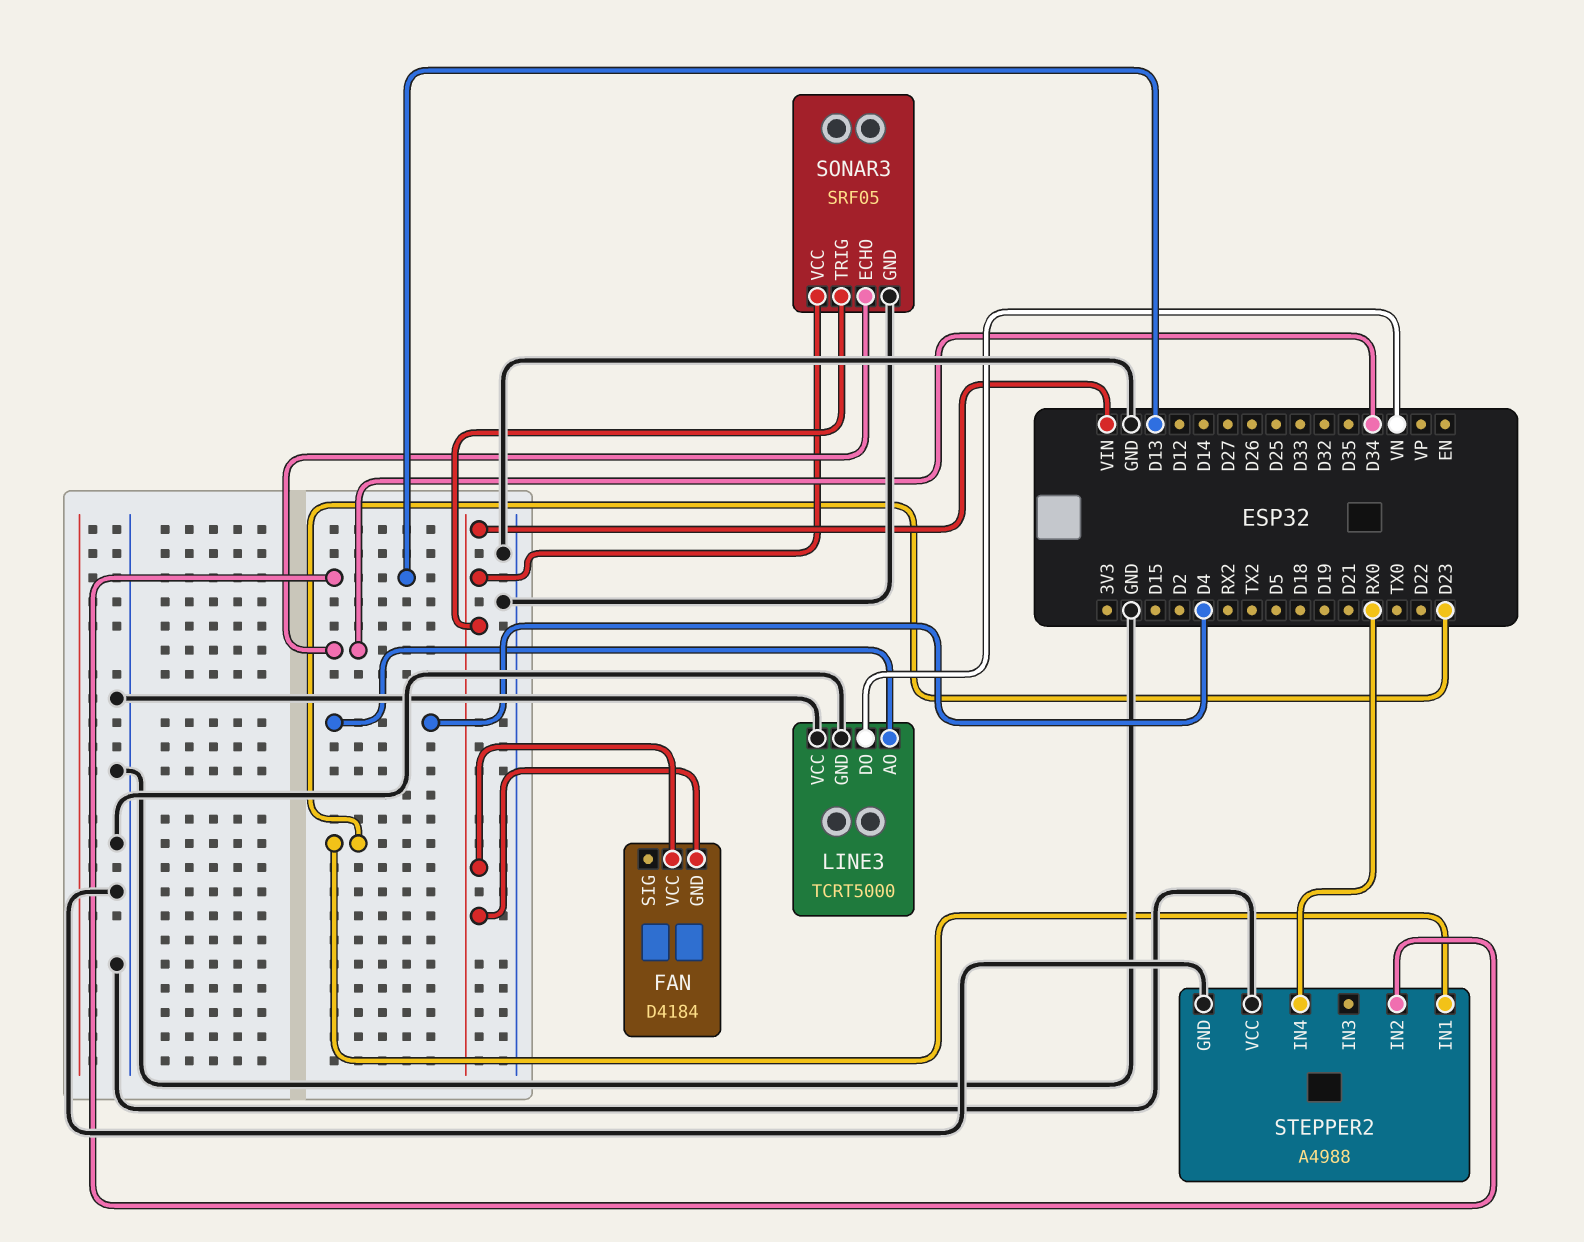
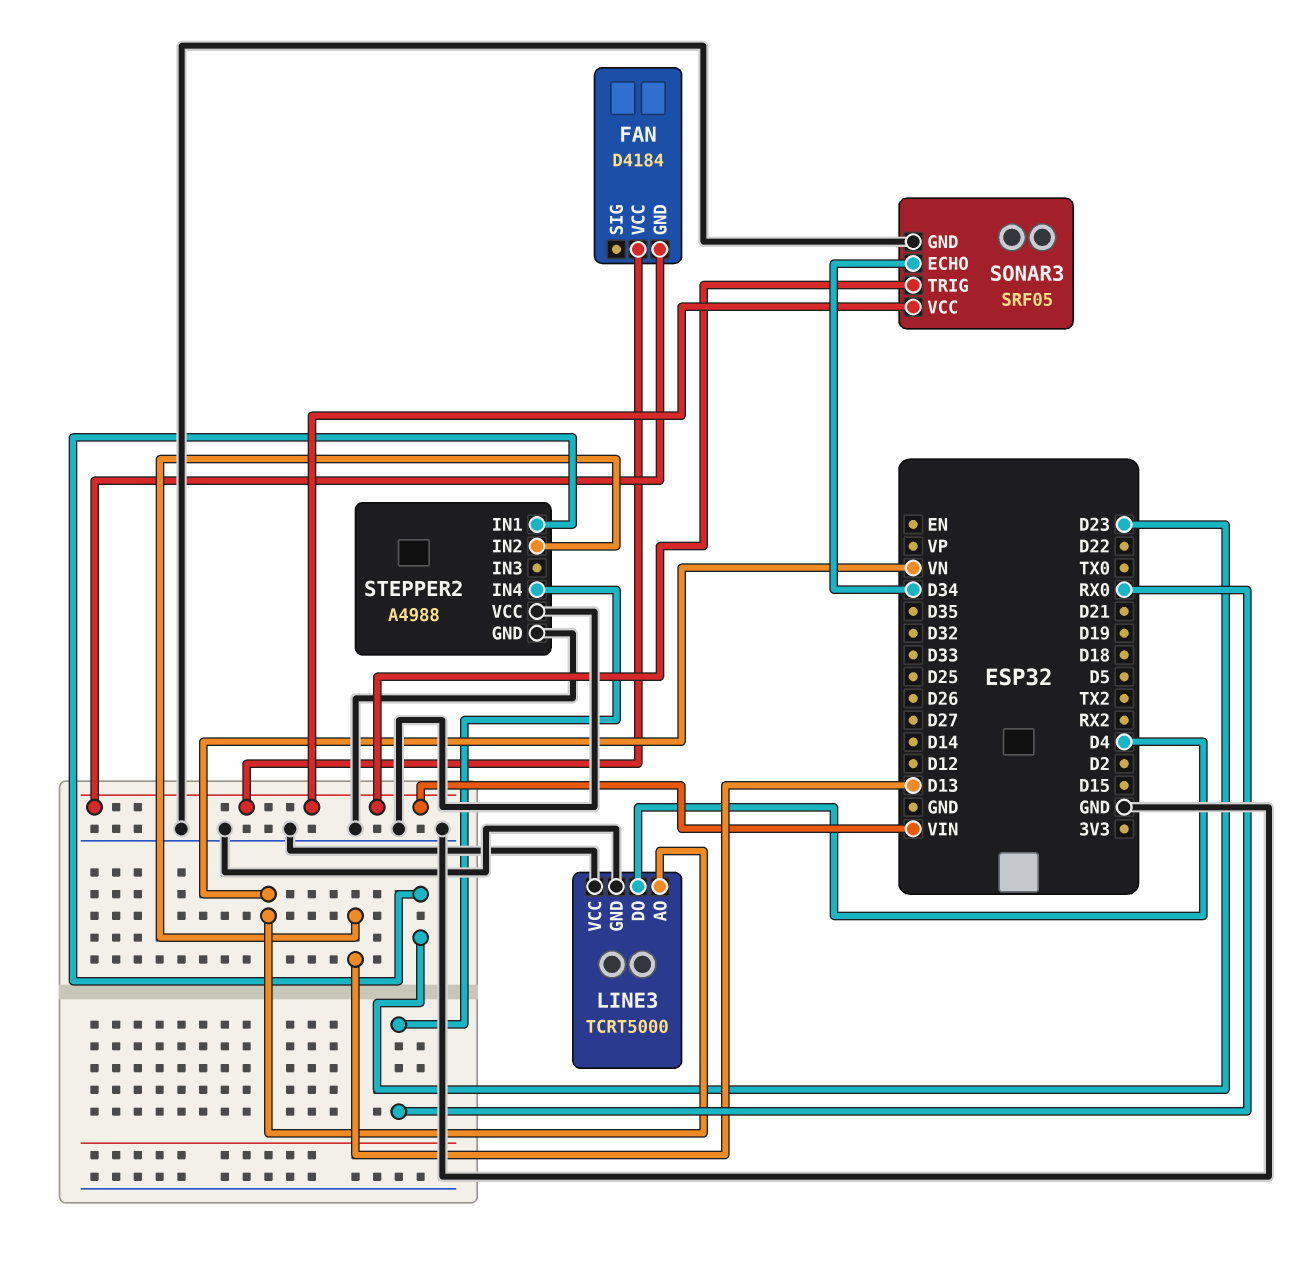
LINE3 pin AO: D4 -> VN
LINE3 pin DO: VN -> D4

